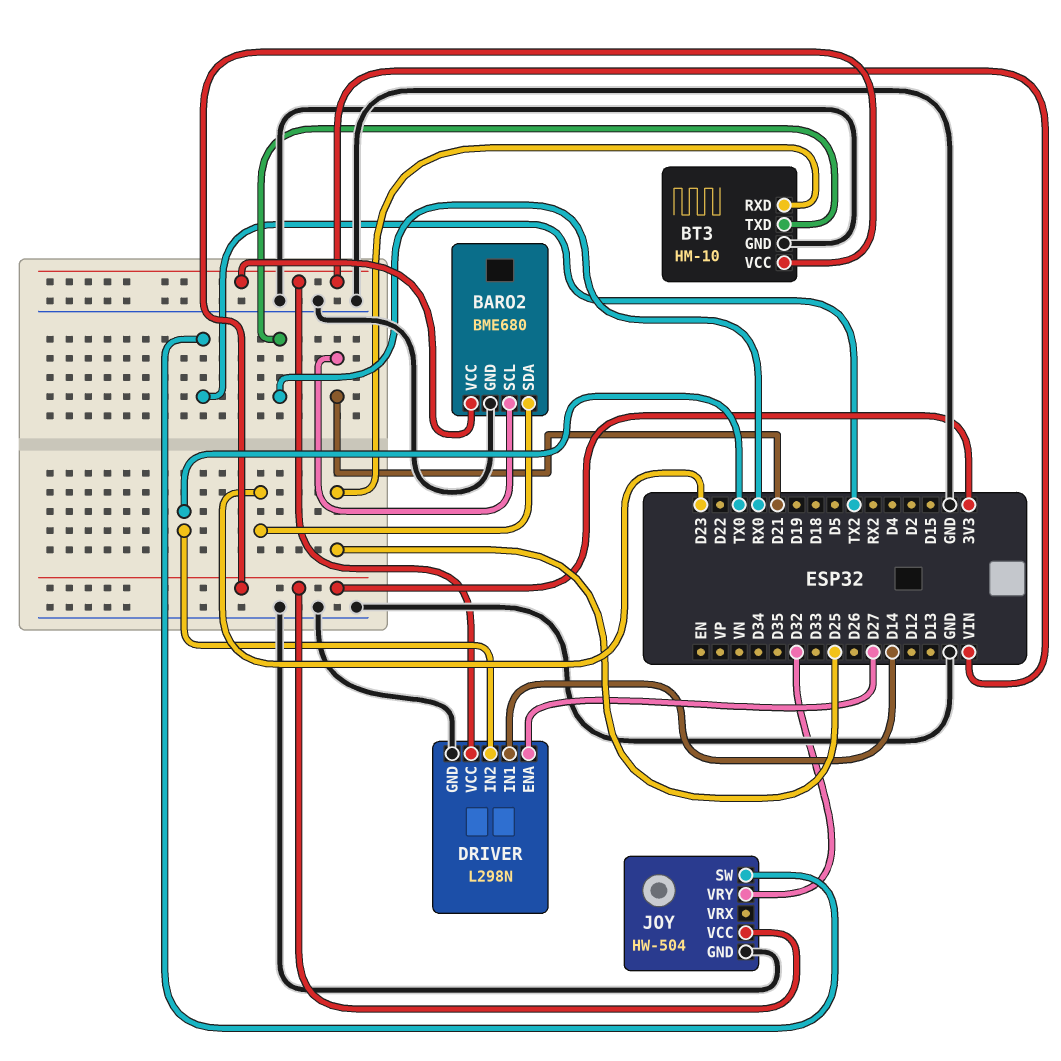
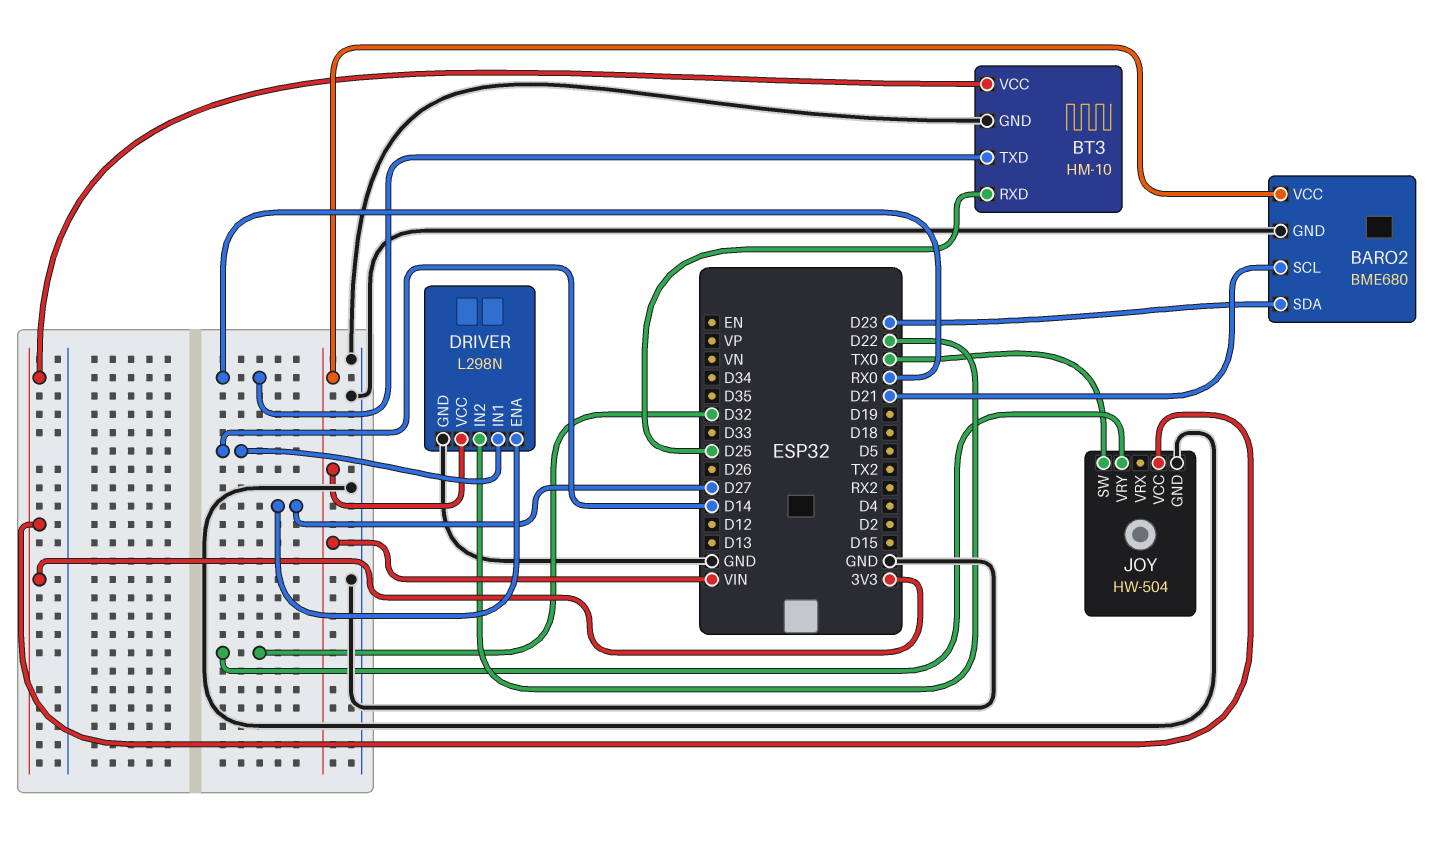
DRIVER pin IN2: TX0 -> D22
JOY pin SW: TX2 -> TX0

